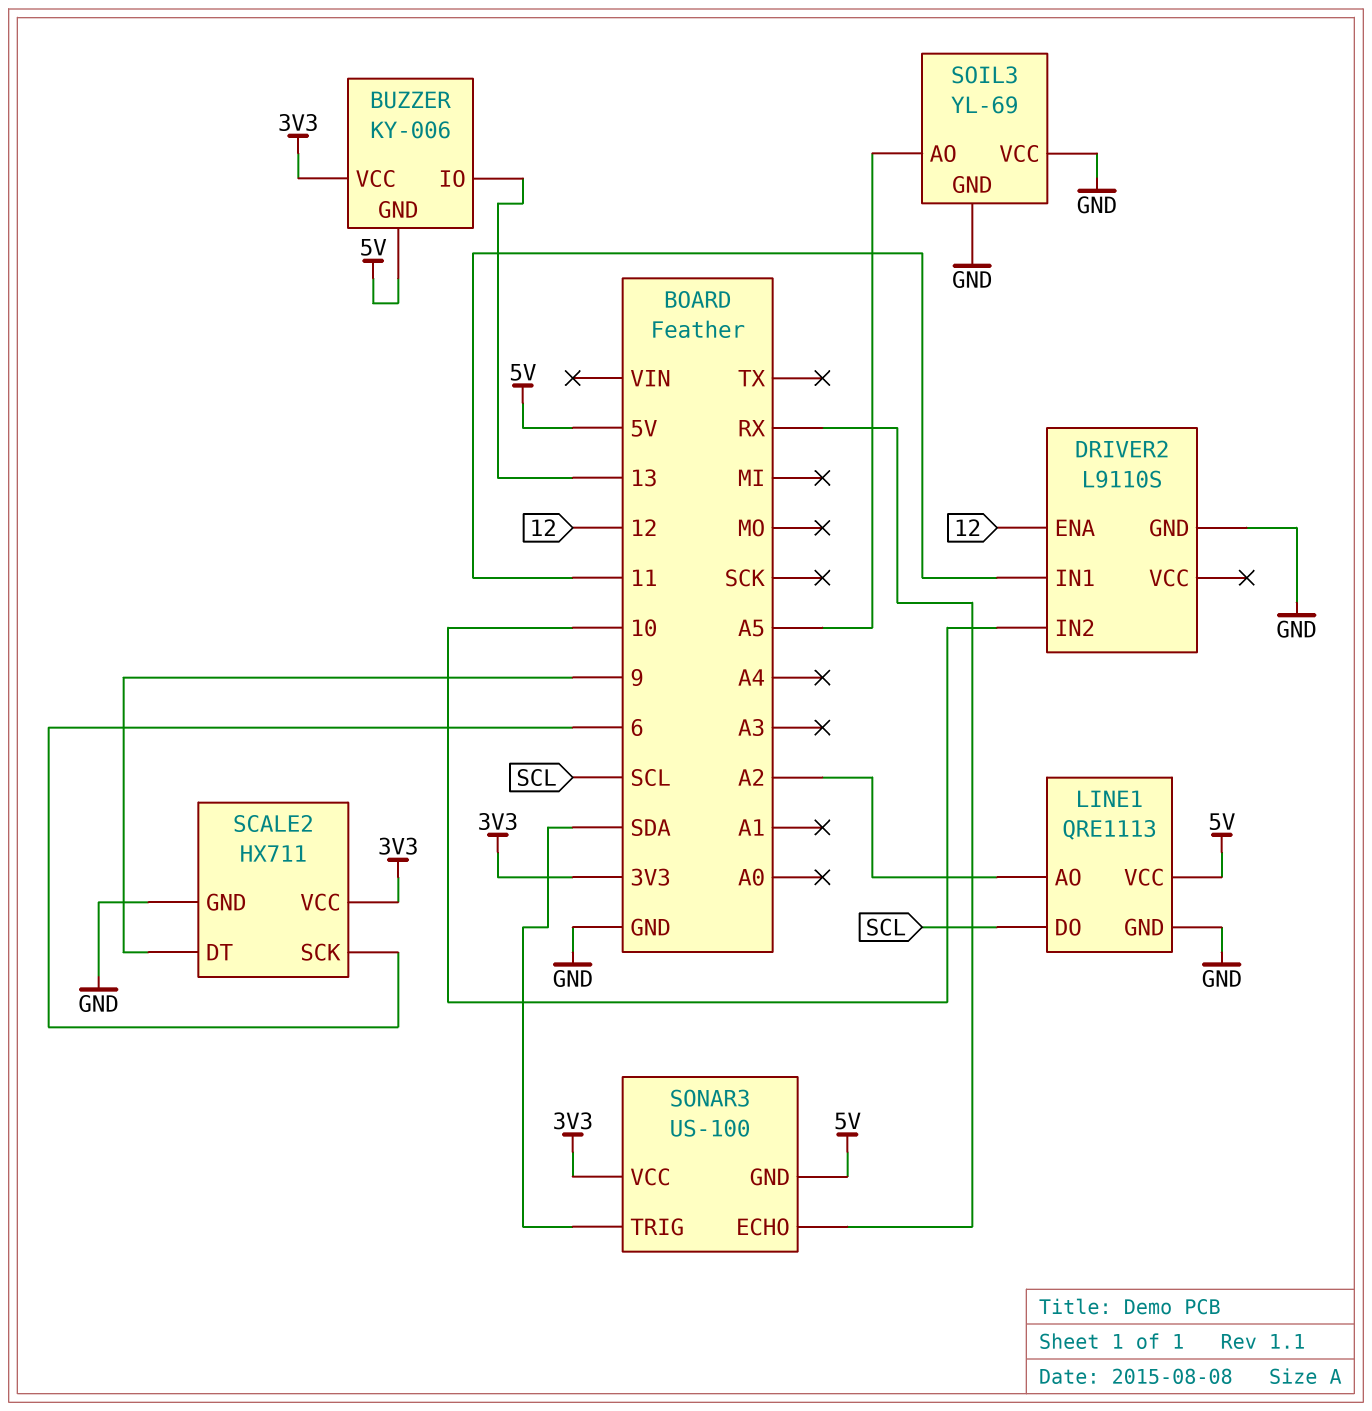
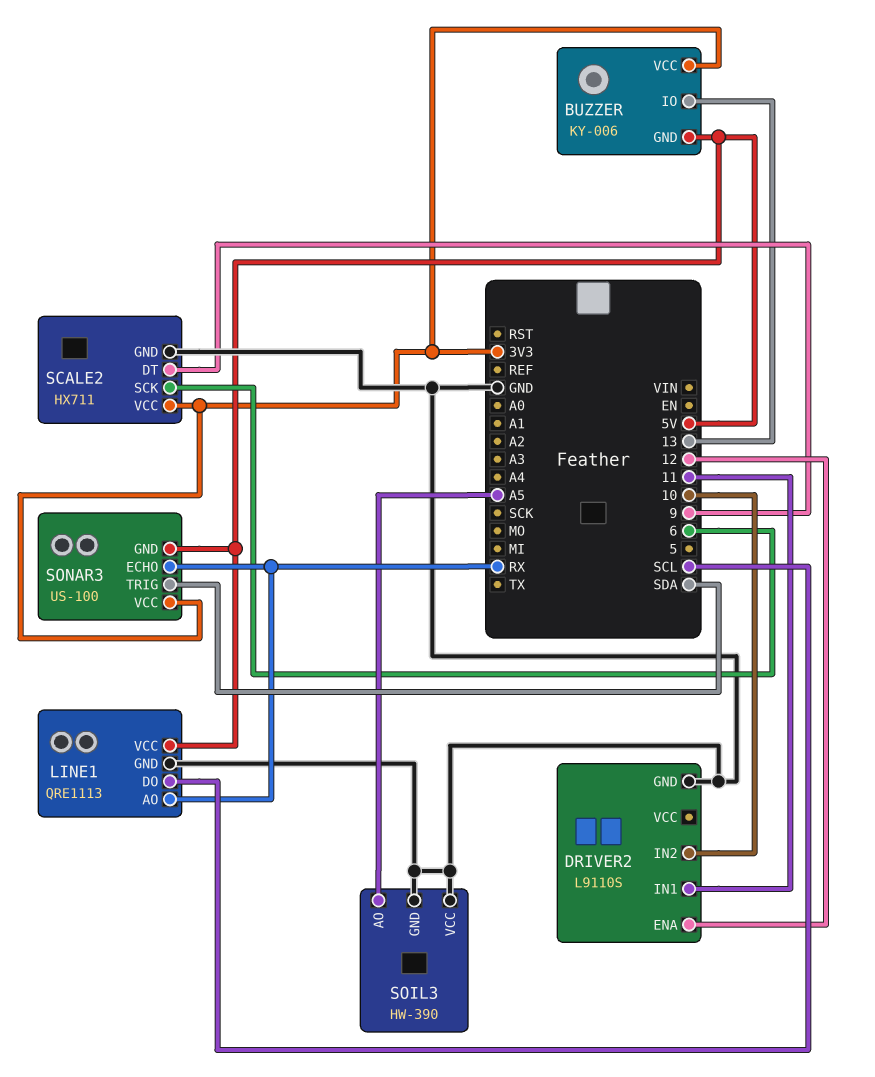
LINE1 pin AO: A2 -> RX
SOIL3: YL-69 -> HW-390

